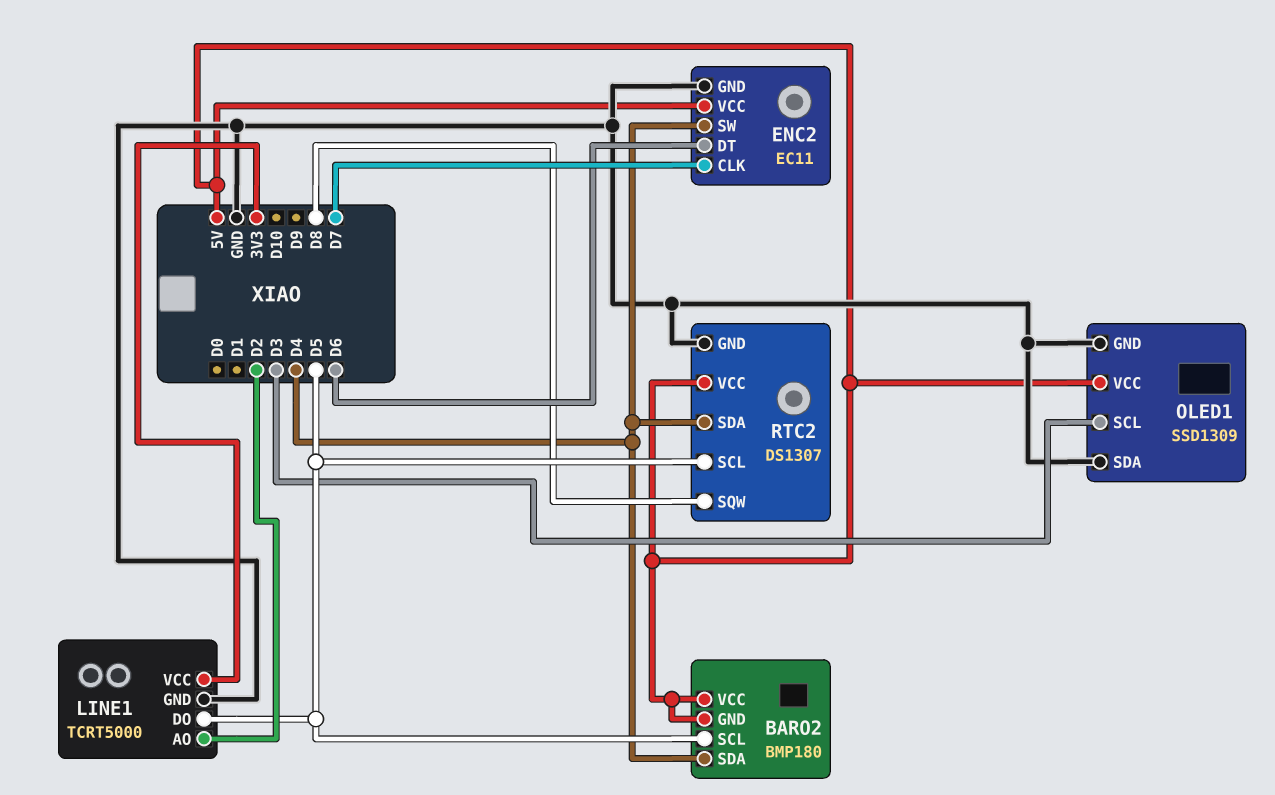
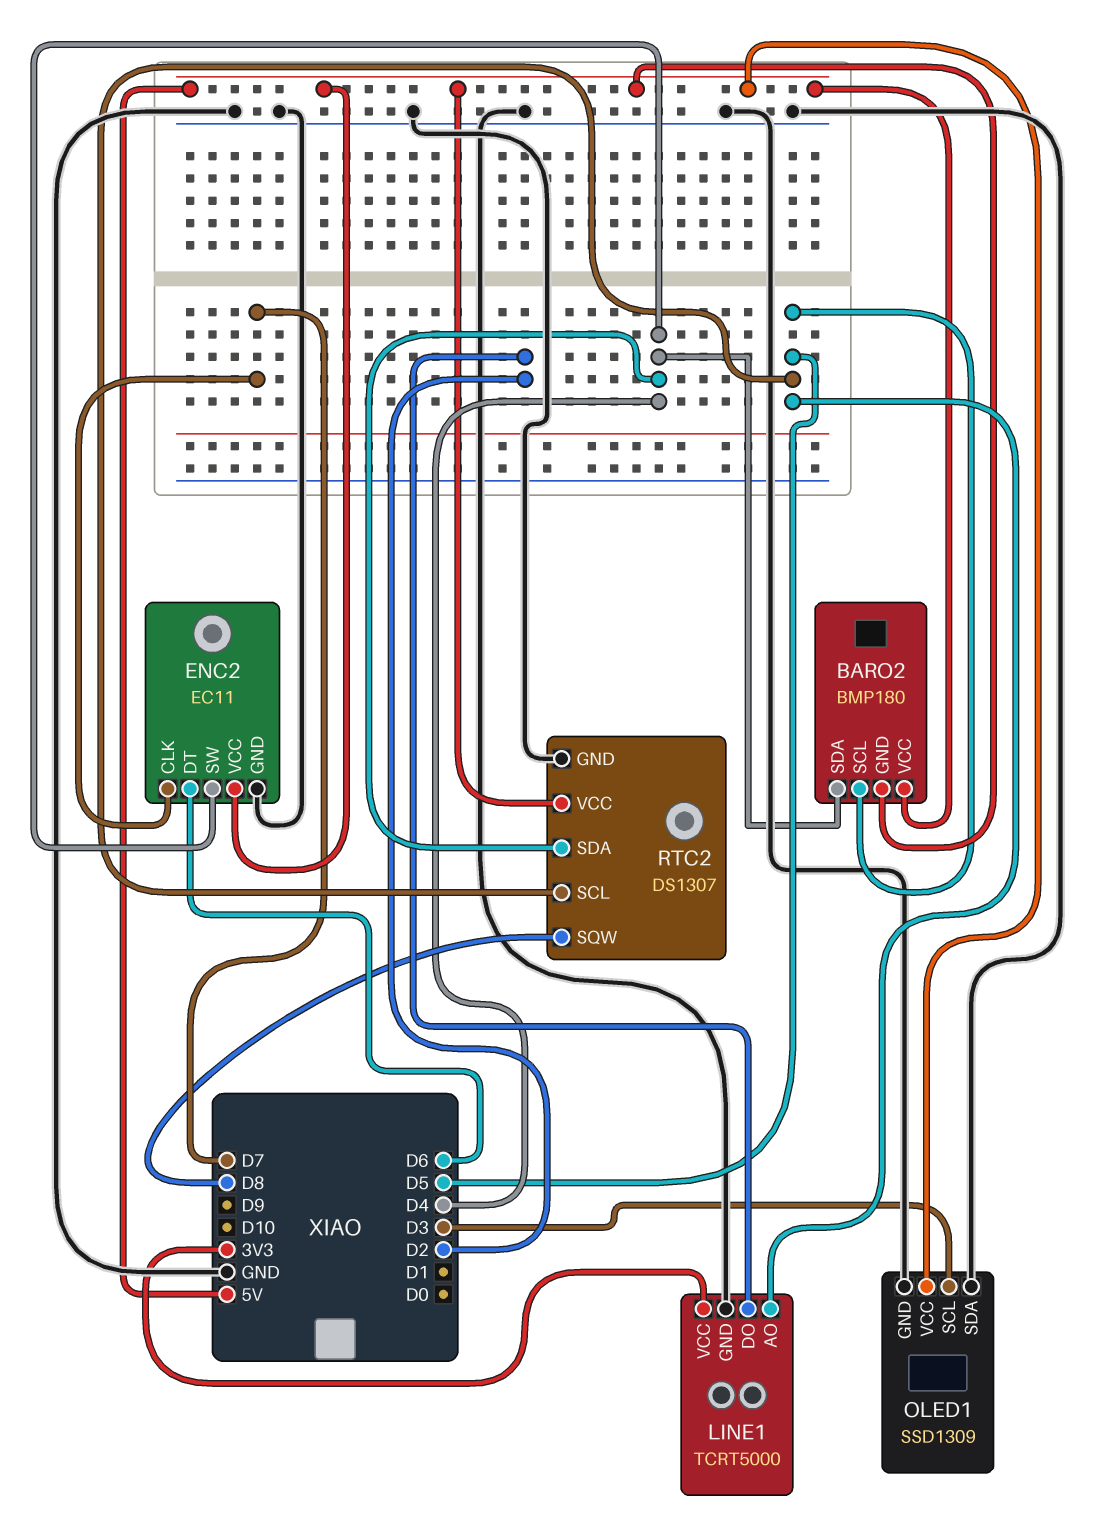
LINE1 pin AO: D2 -> D5
LINE1 pin DO: D5 -> D2

